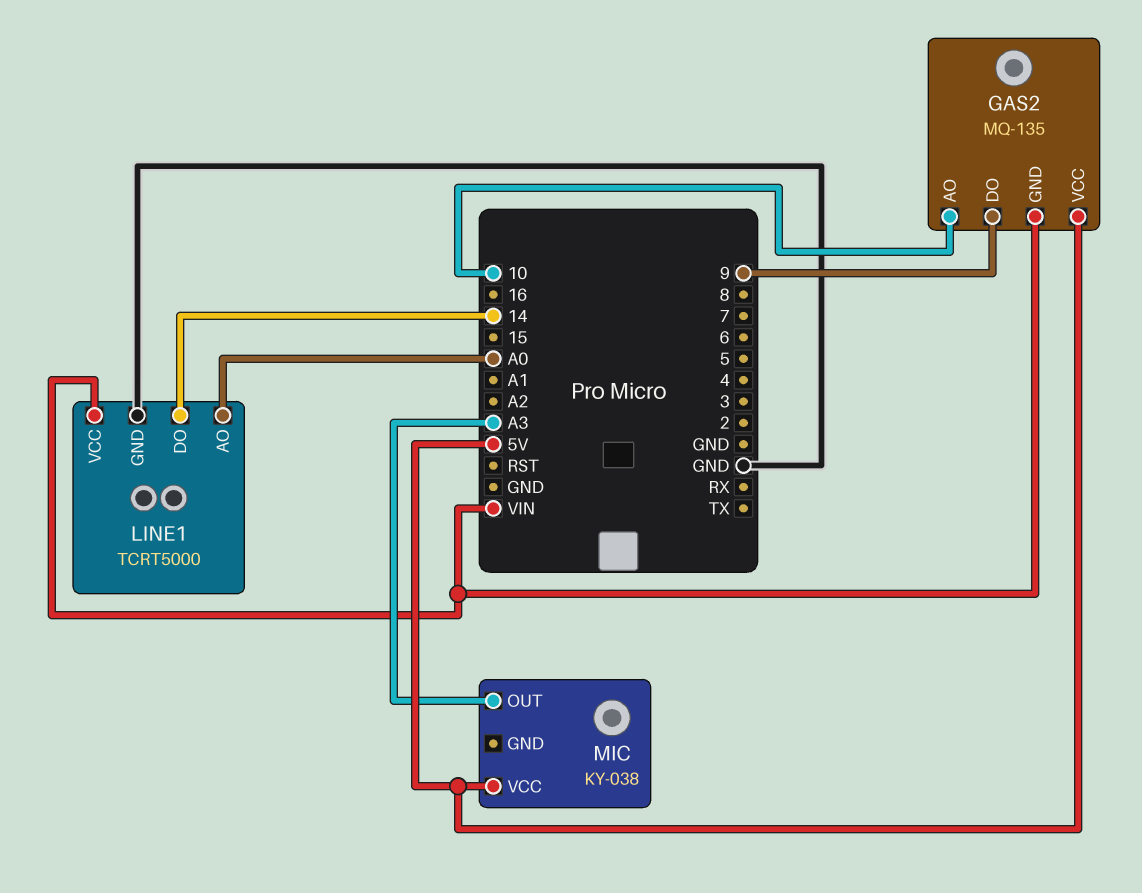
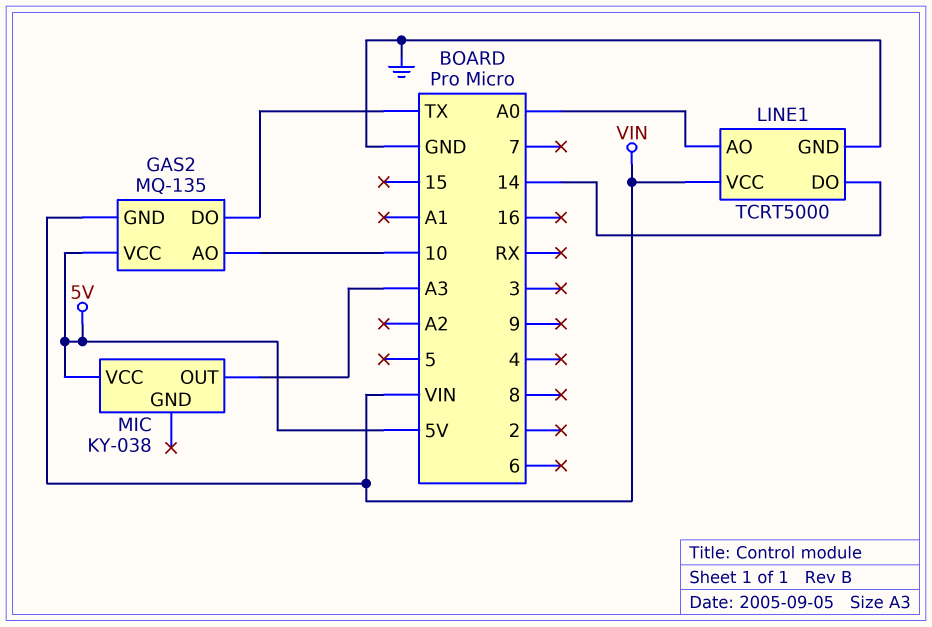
GAS2 pin DO: 9 -> TX

